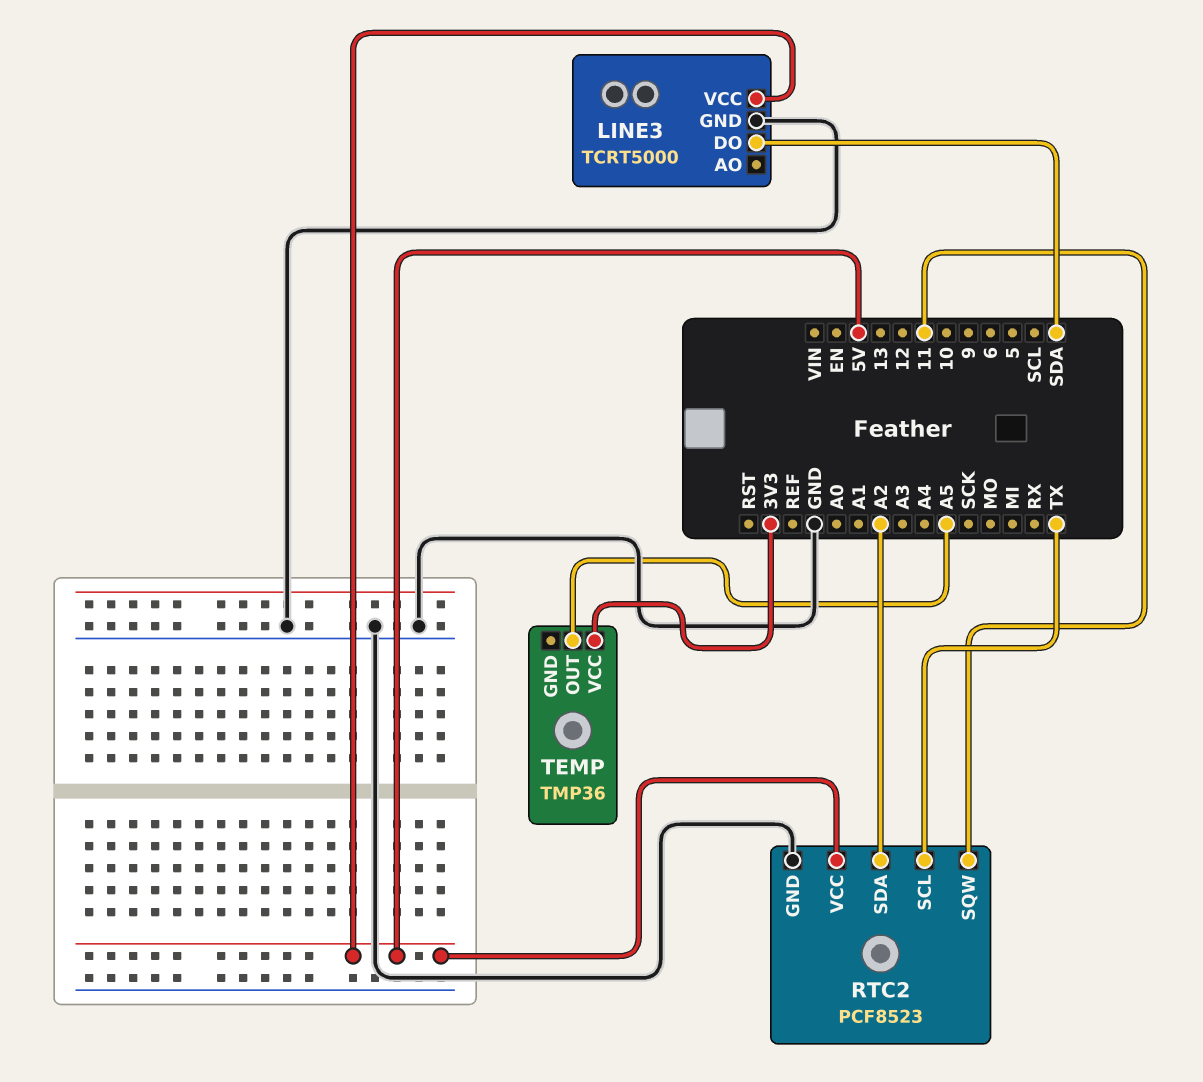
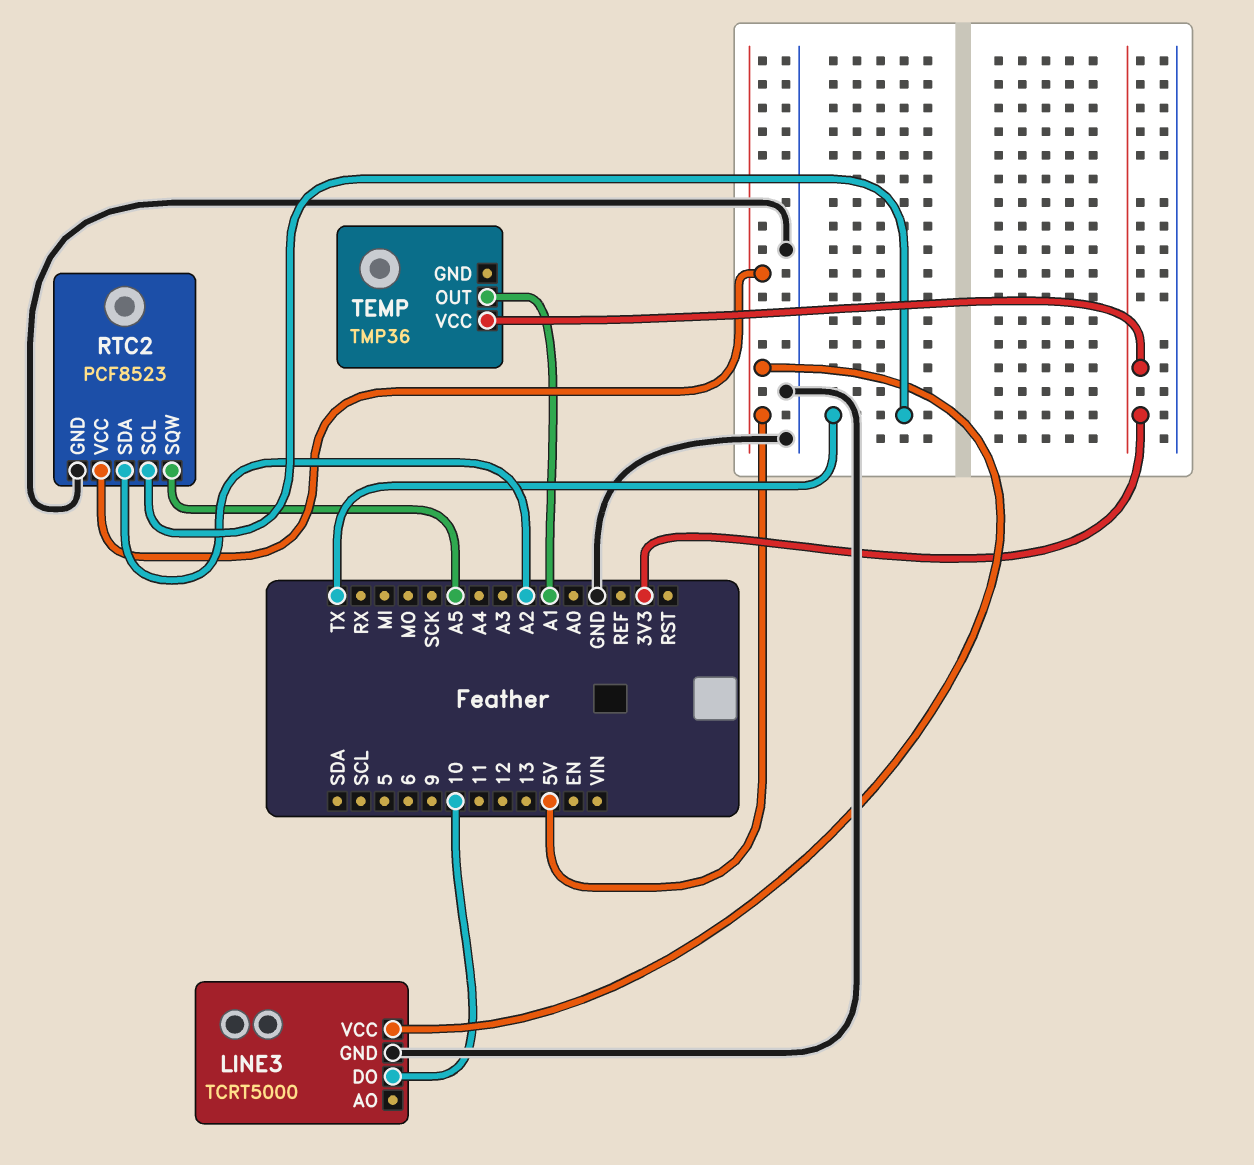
LINE3 pin DO: SDA -> 10
RTC2 pin SQW: 11 -> A5
TEMP pin OUT: A5 -> A1

